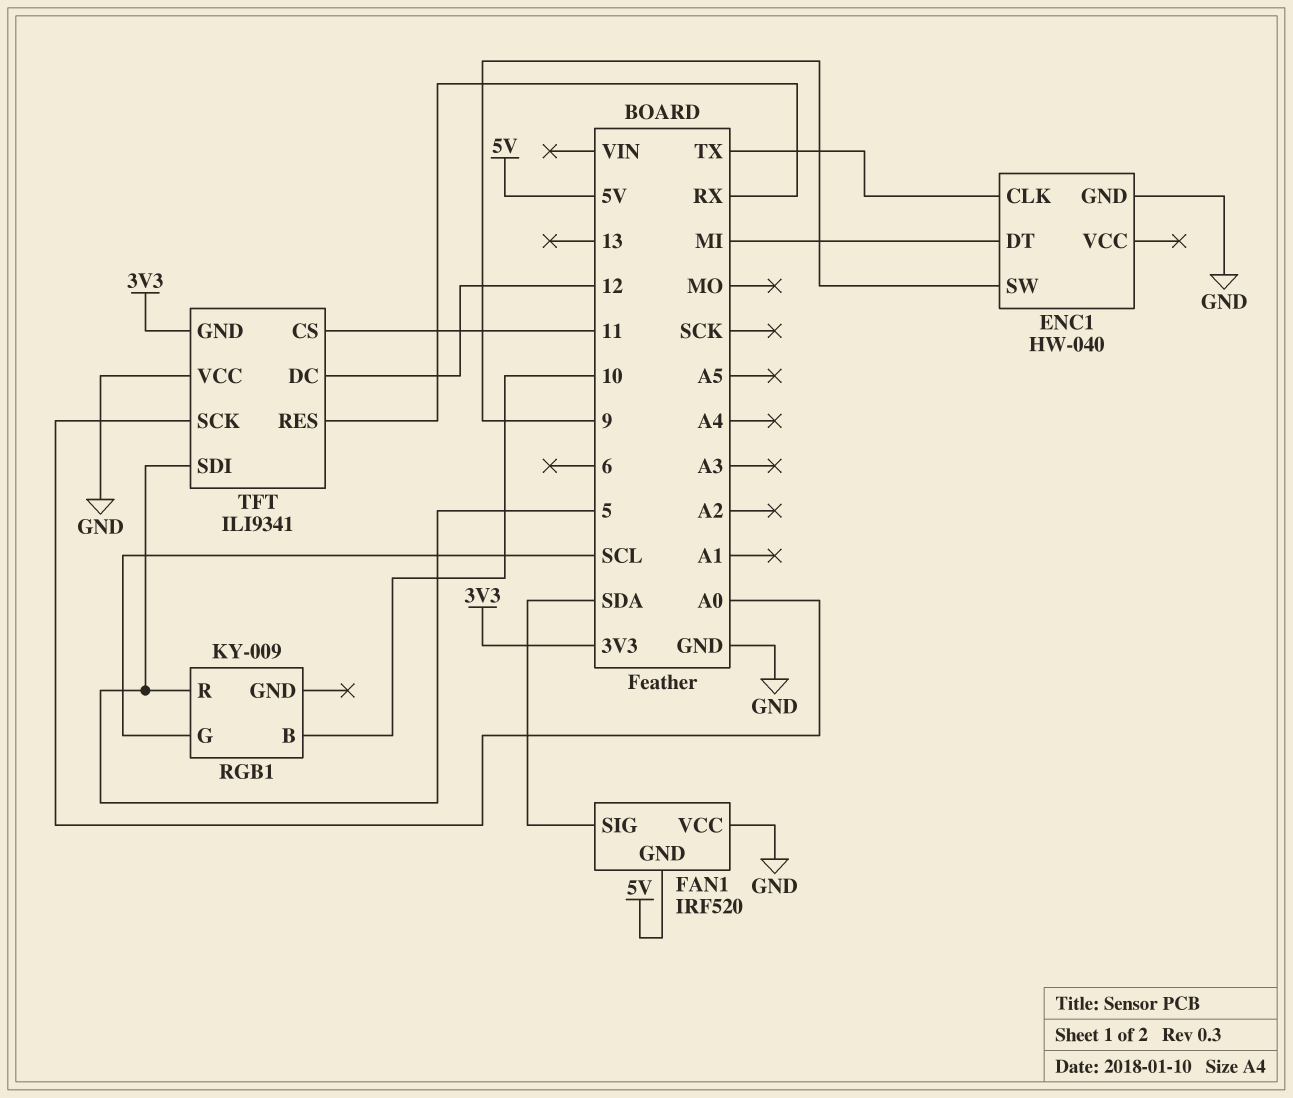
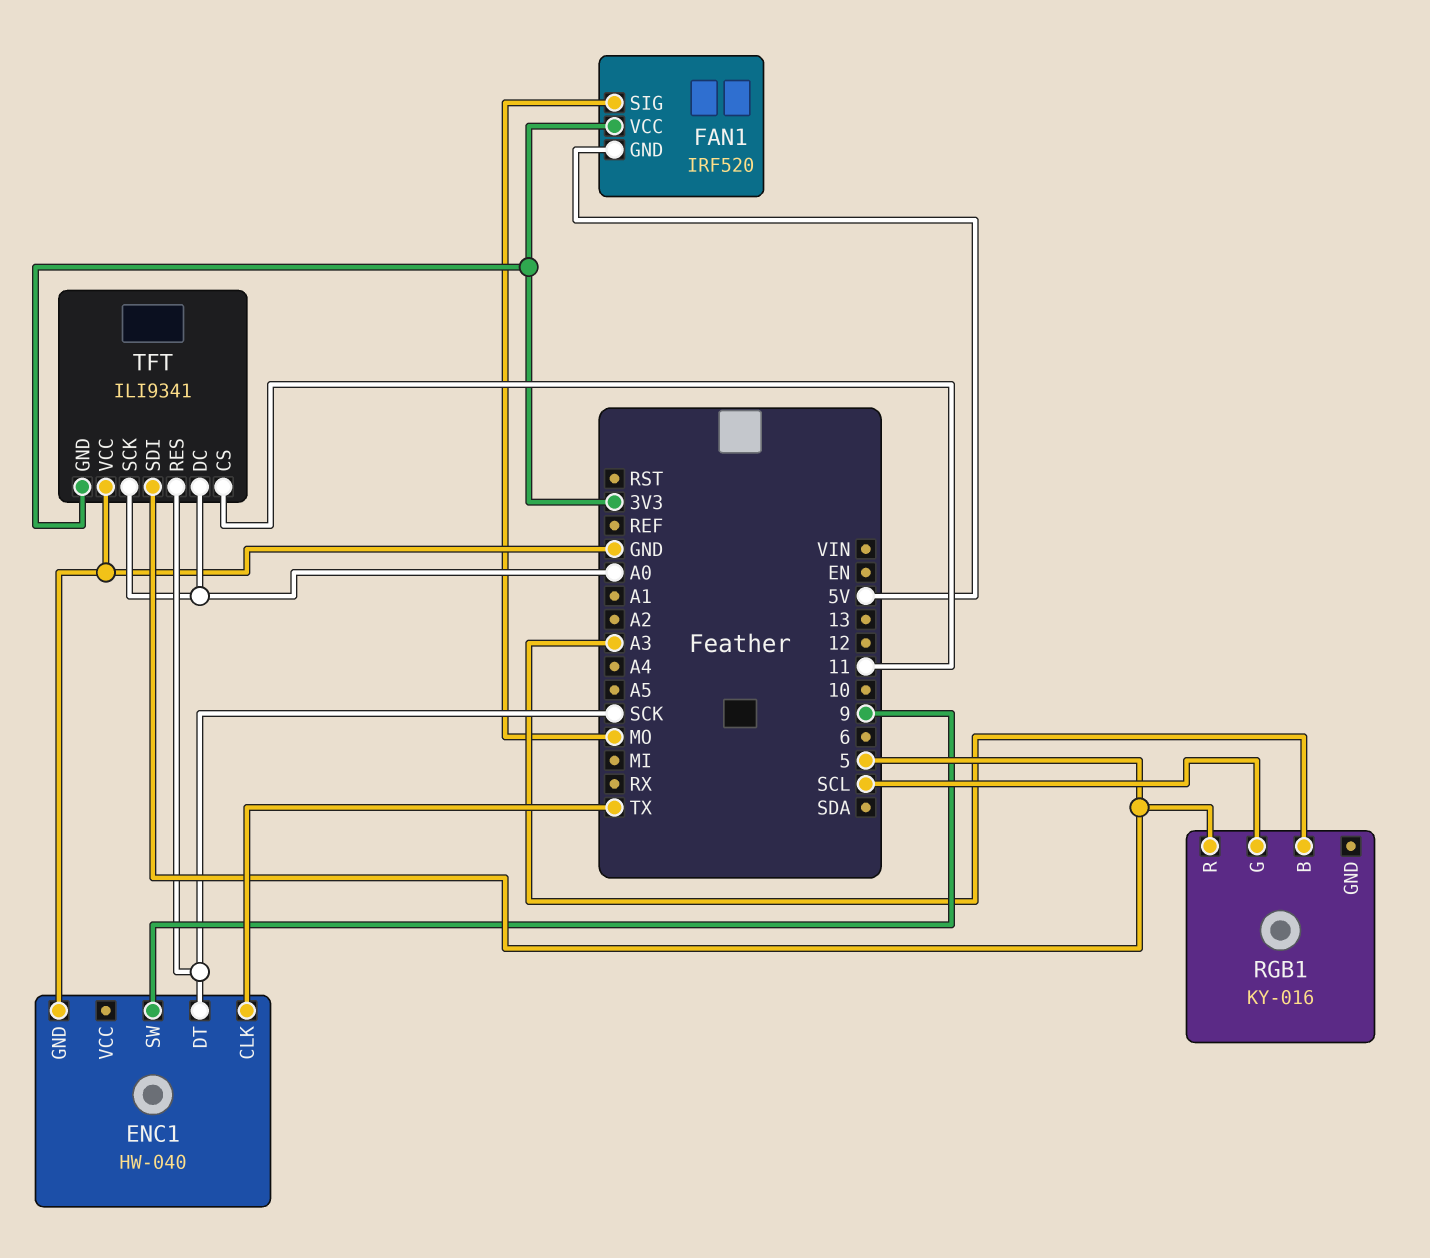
ENC1 pin DT: MI -> SCK
FAN1 pin SIG: SDA -> MO
FAN1 pin VCC: GND -> 3V3
RGB1: KY-009 -> KY-016
RGB1 pin B: 10 -> A3
TFT pin DC: 12 -> A0
TFT pin RES: RX -> SCK

